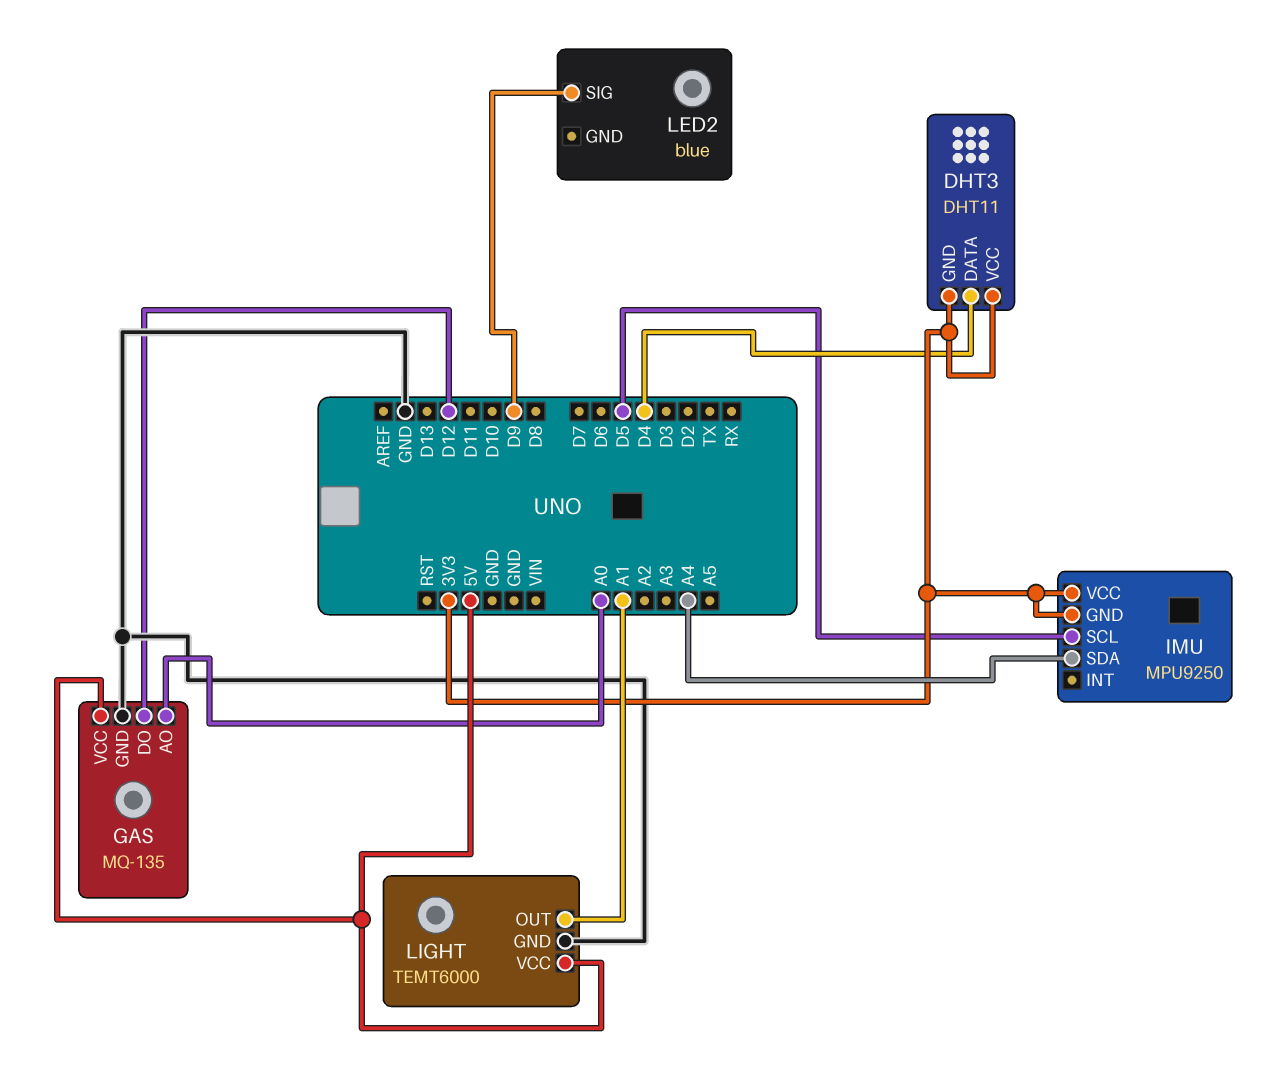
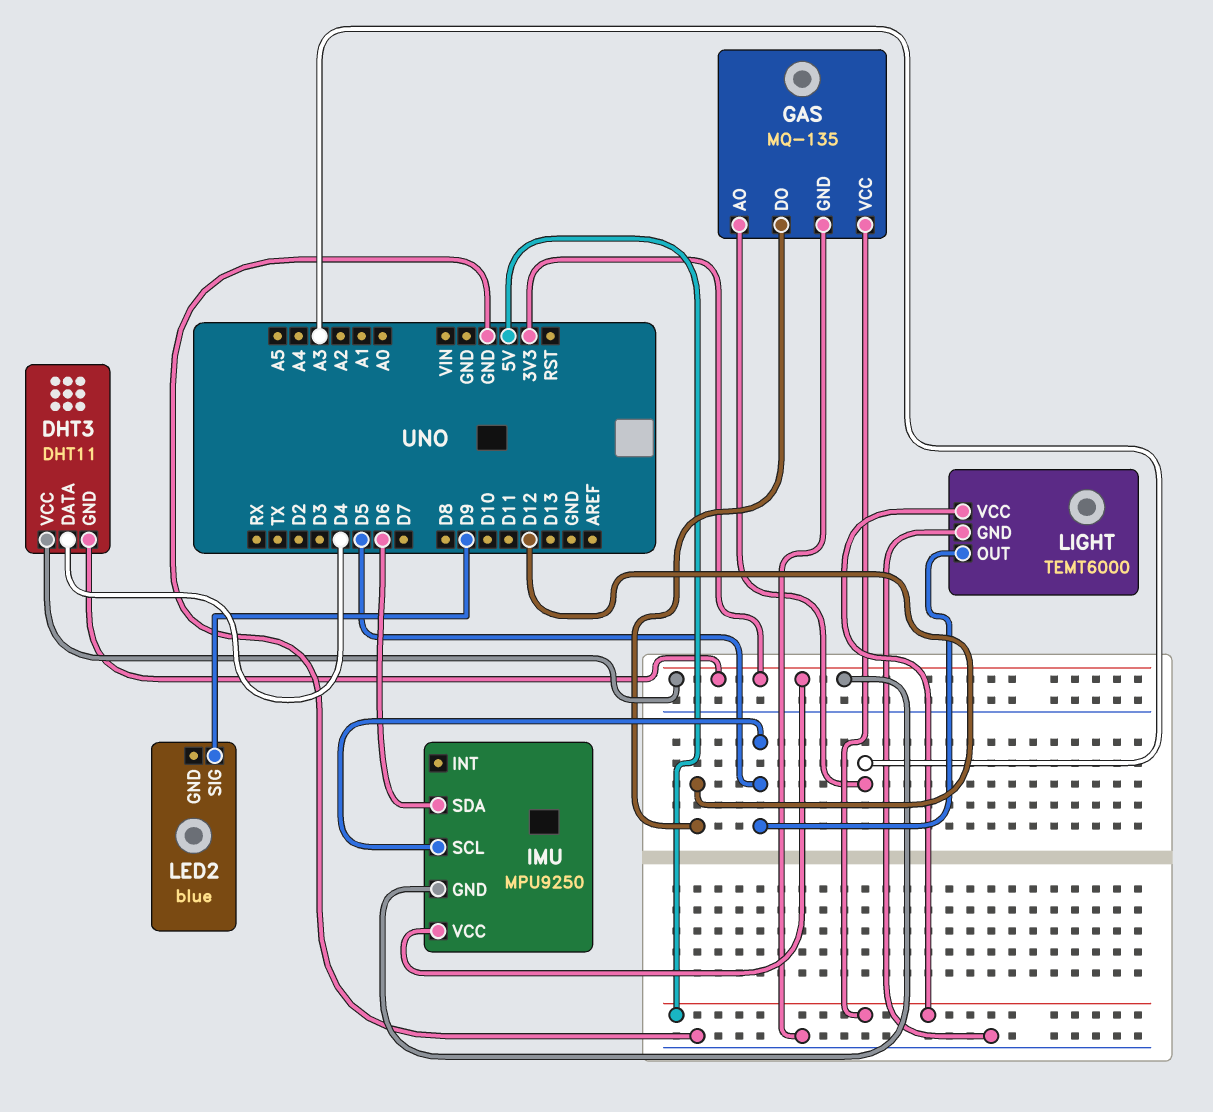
GAS pin AO: A0 -> A3
IMU pin SDA: A4 -> D6
LIGHT pin OUT: A1 -> D5

